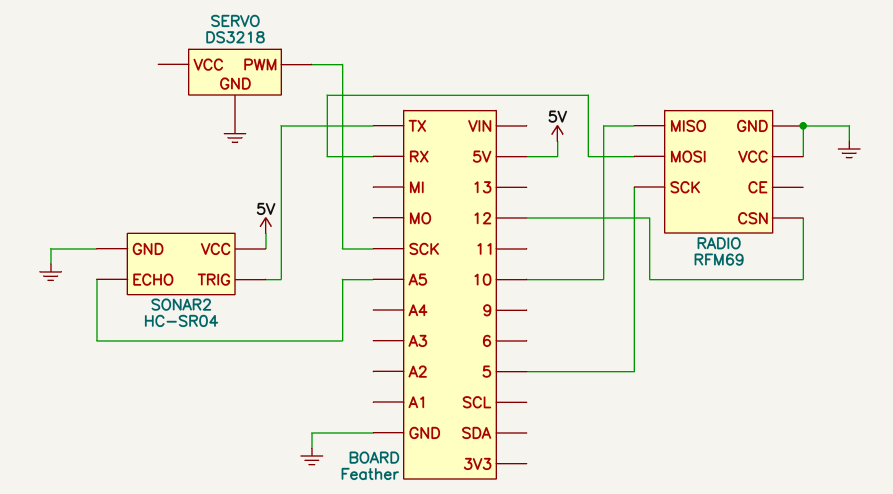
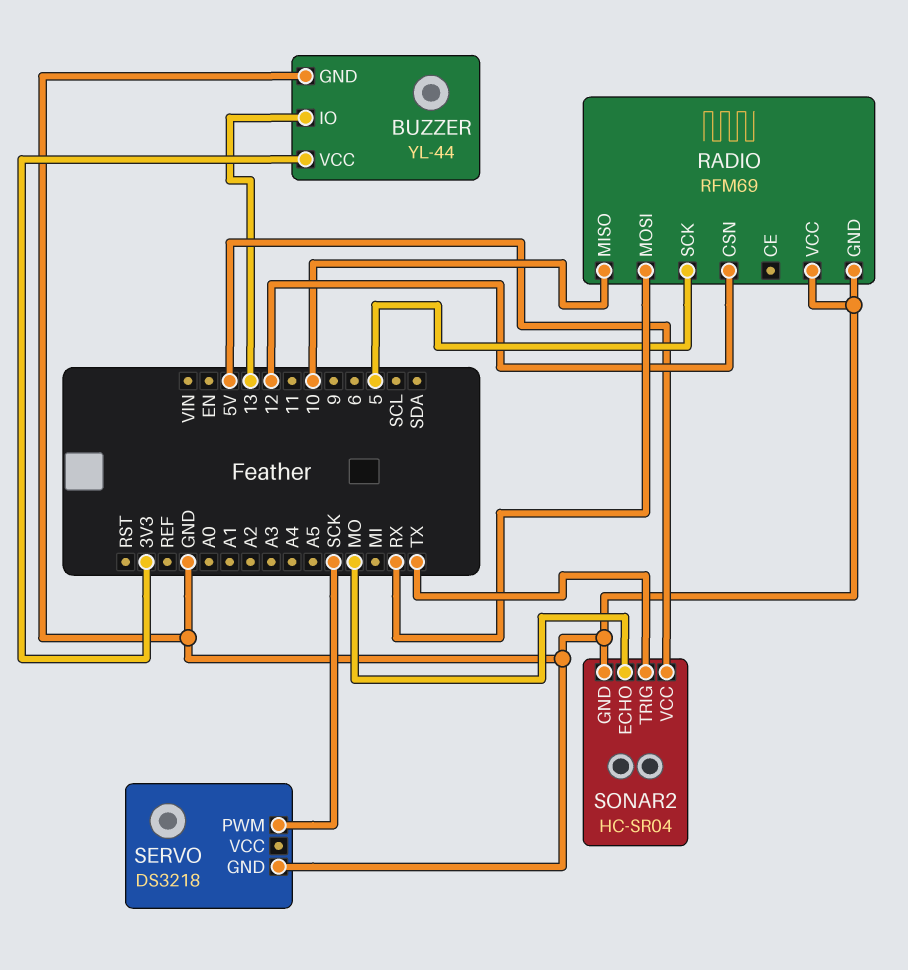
BUZZER: none -> YL-44
BUZZER pin GND: none -> GND
BUZZER pin IO: none -> 13
BUZZER pin VCC: none -> 3V3
SONAR2 pin ECHO: A5 -> MO

